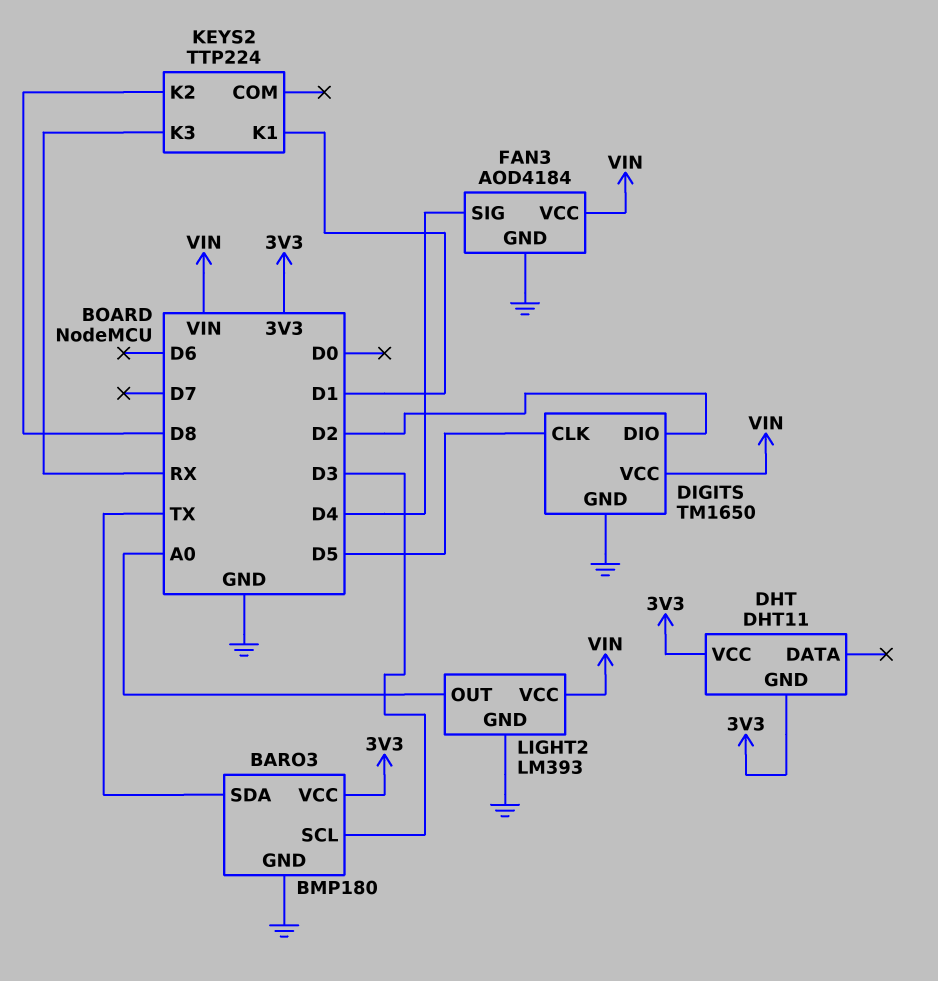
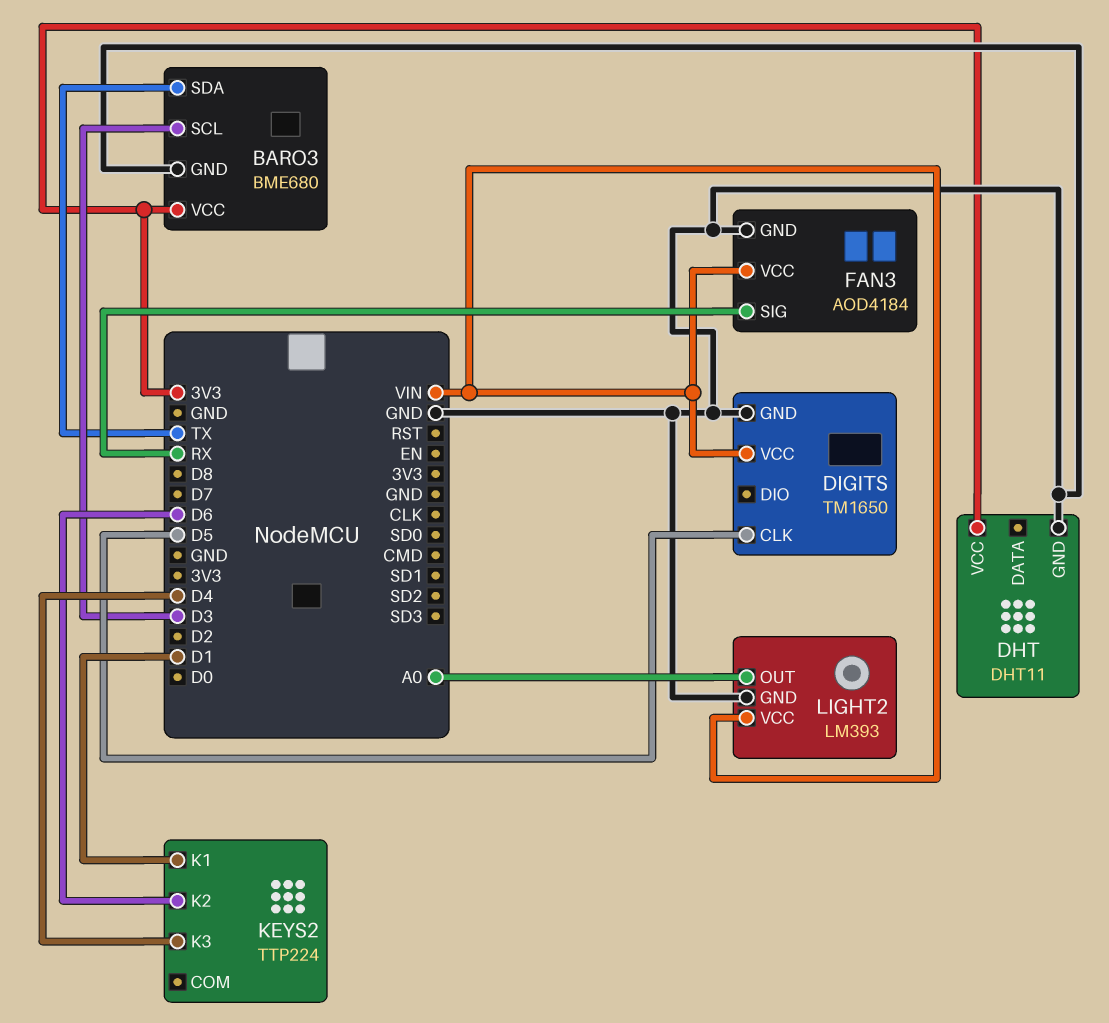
BARO3: BMP180 -> BME680
DHT pin GND: 3V3 -> GND
DIGITS pin DIO: D2 -> none
FAN3 pin SIG: D4 -> RX
KEYS2 pin K2: D8 -> D6
KEYS2 pin K3: RX -> D4

